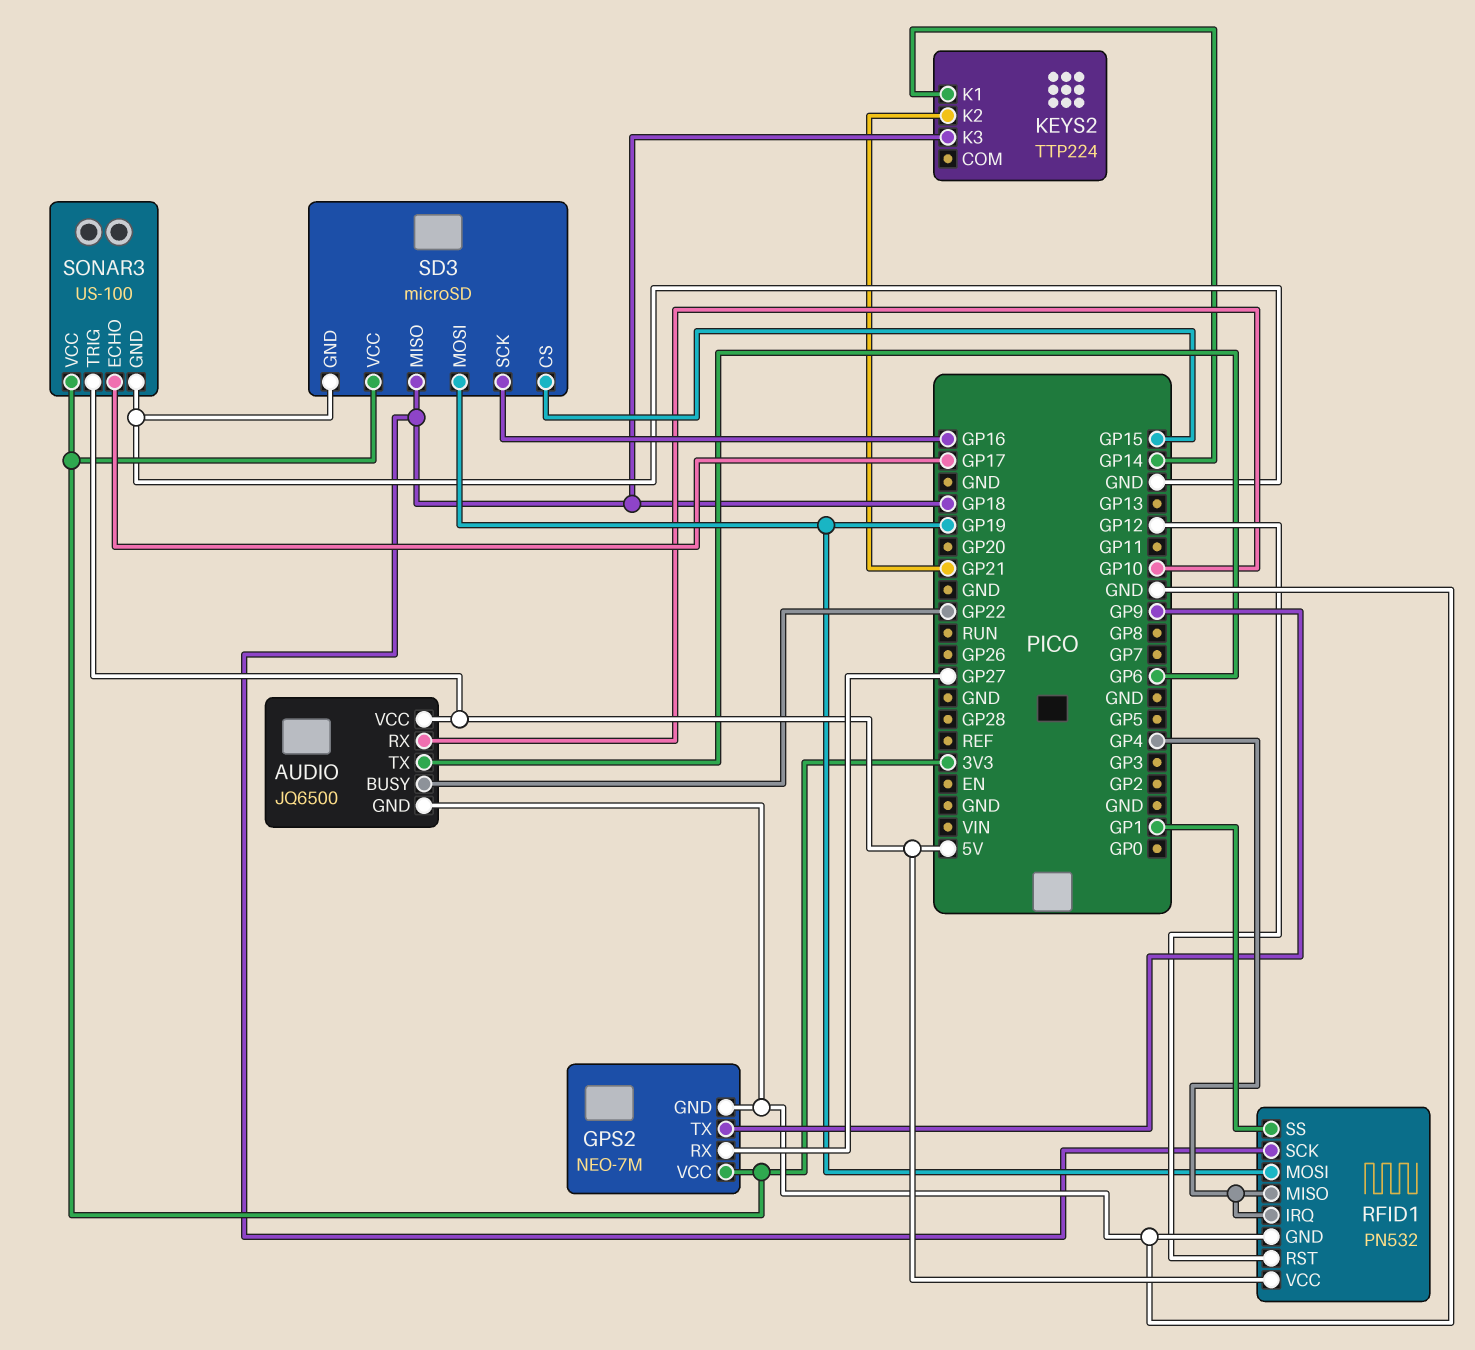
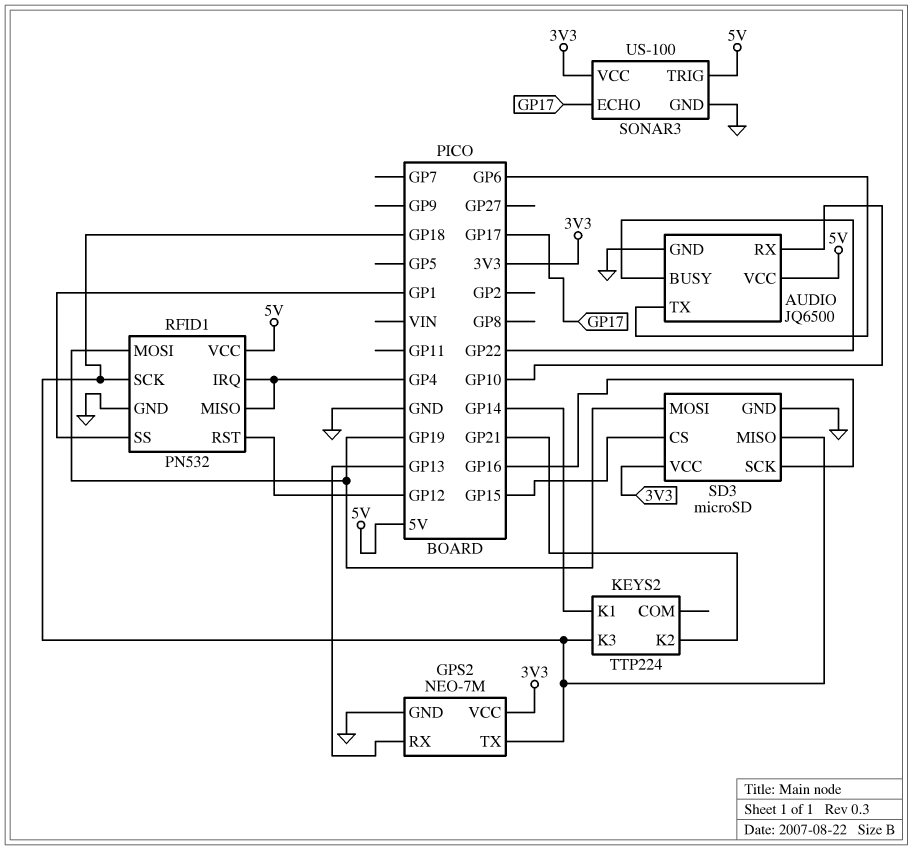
GPS2 pin RX: GP27 -> GP13
GPS2 pin TX: GP9 -> GP18

